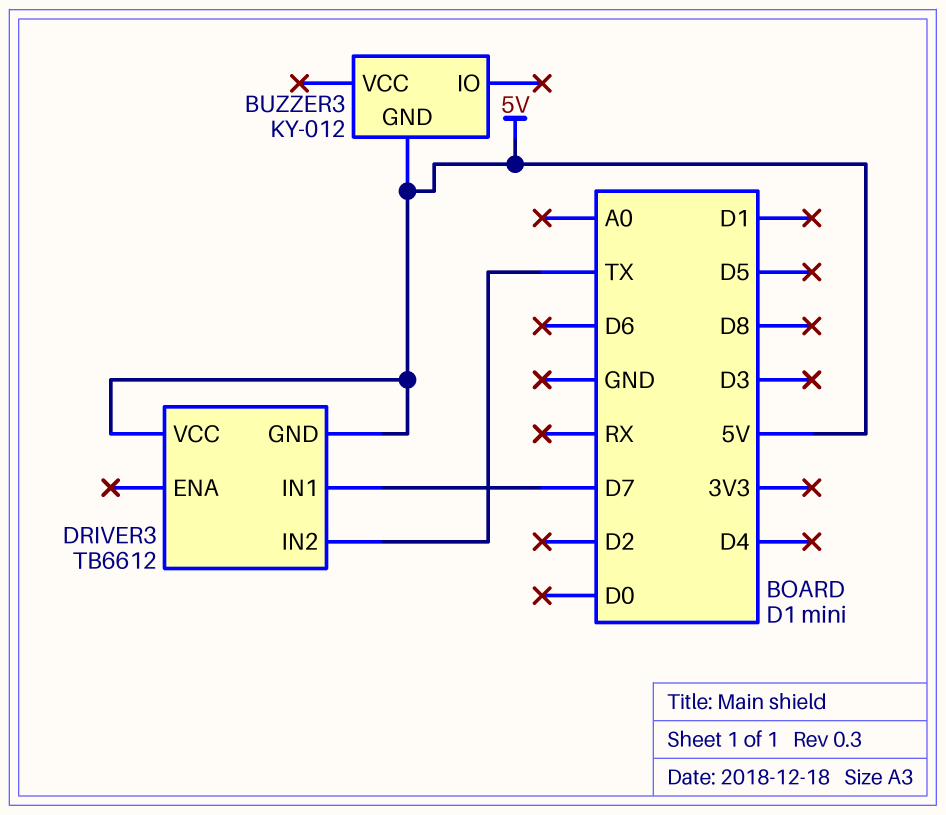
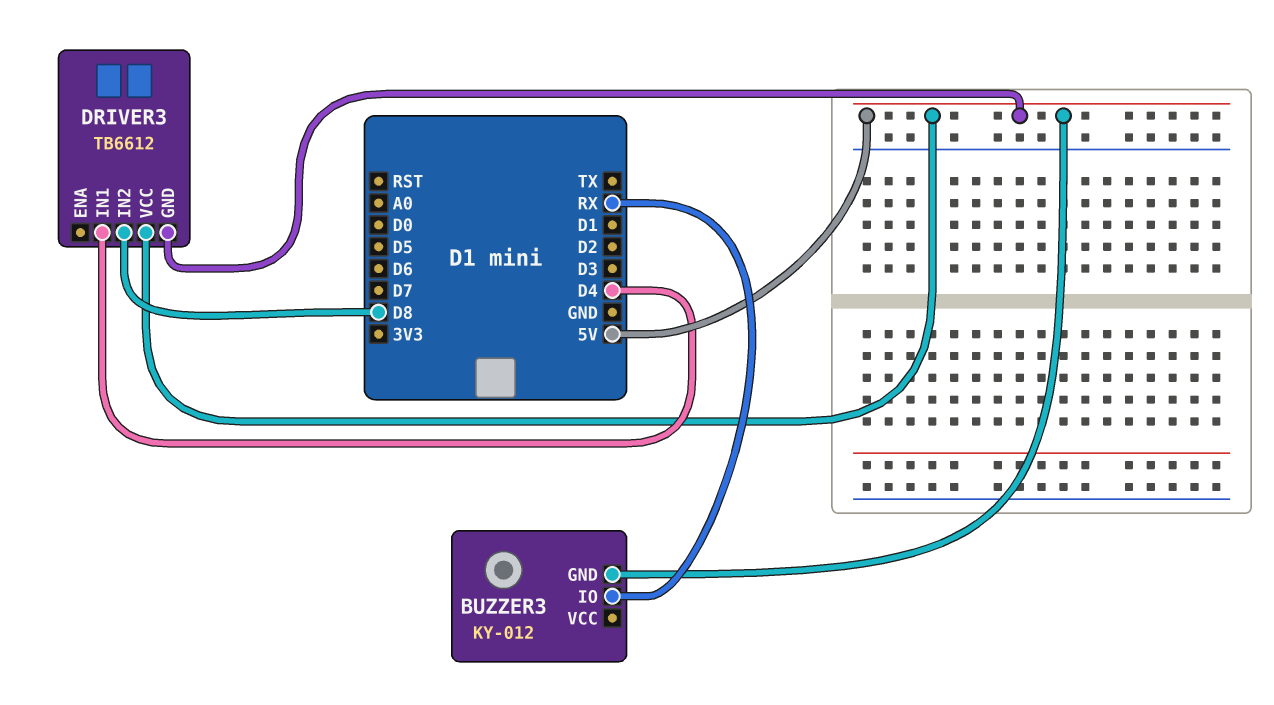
BUZZER3 pin IO: none -> RX
DRIVER3 pin IN1: D7 -> D4
DRIVER3 pin IN2: TX -> D8

